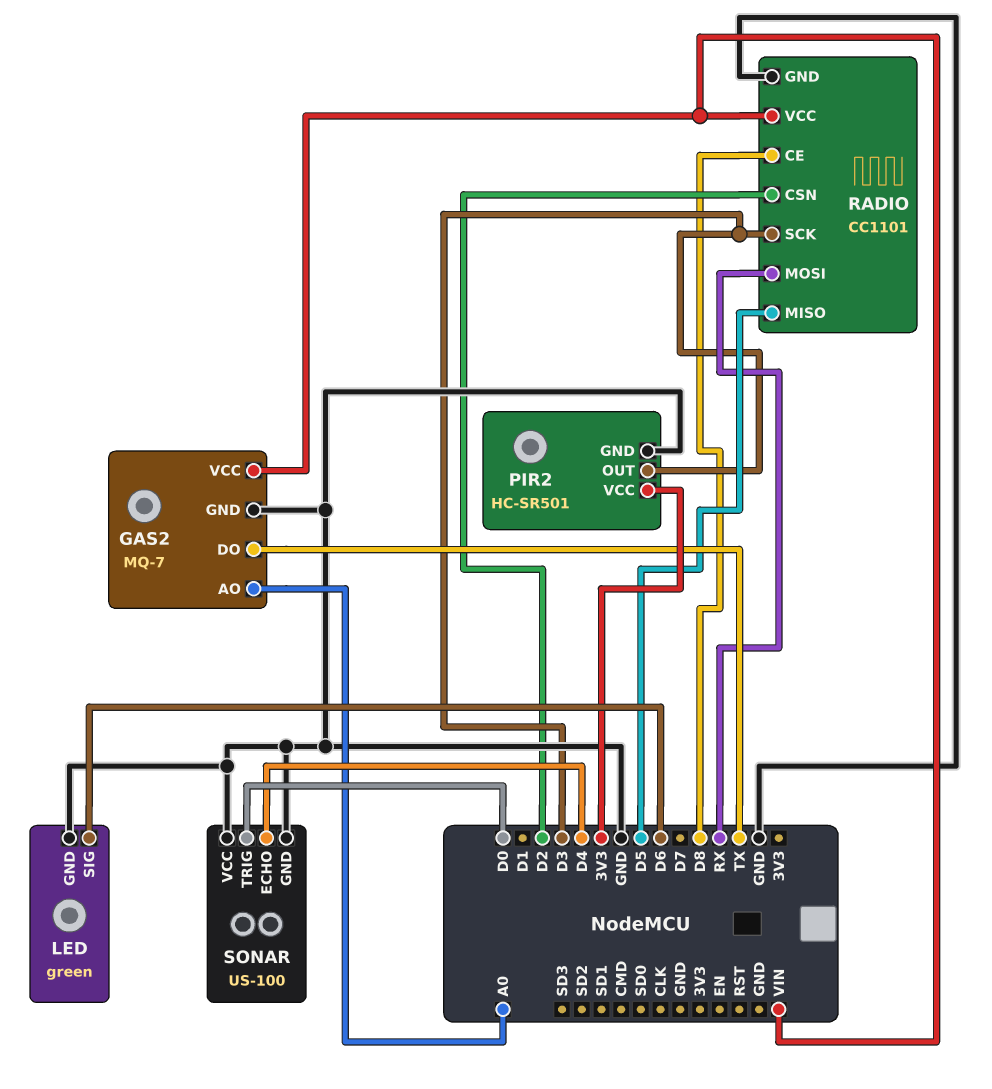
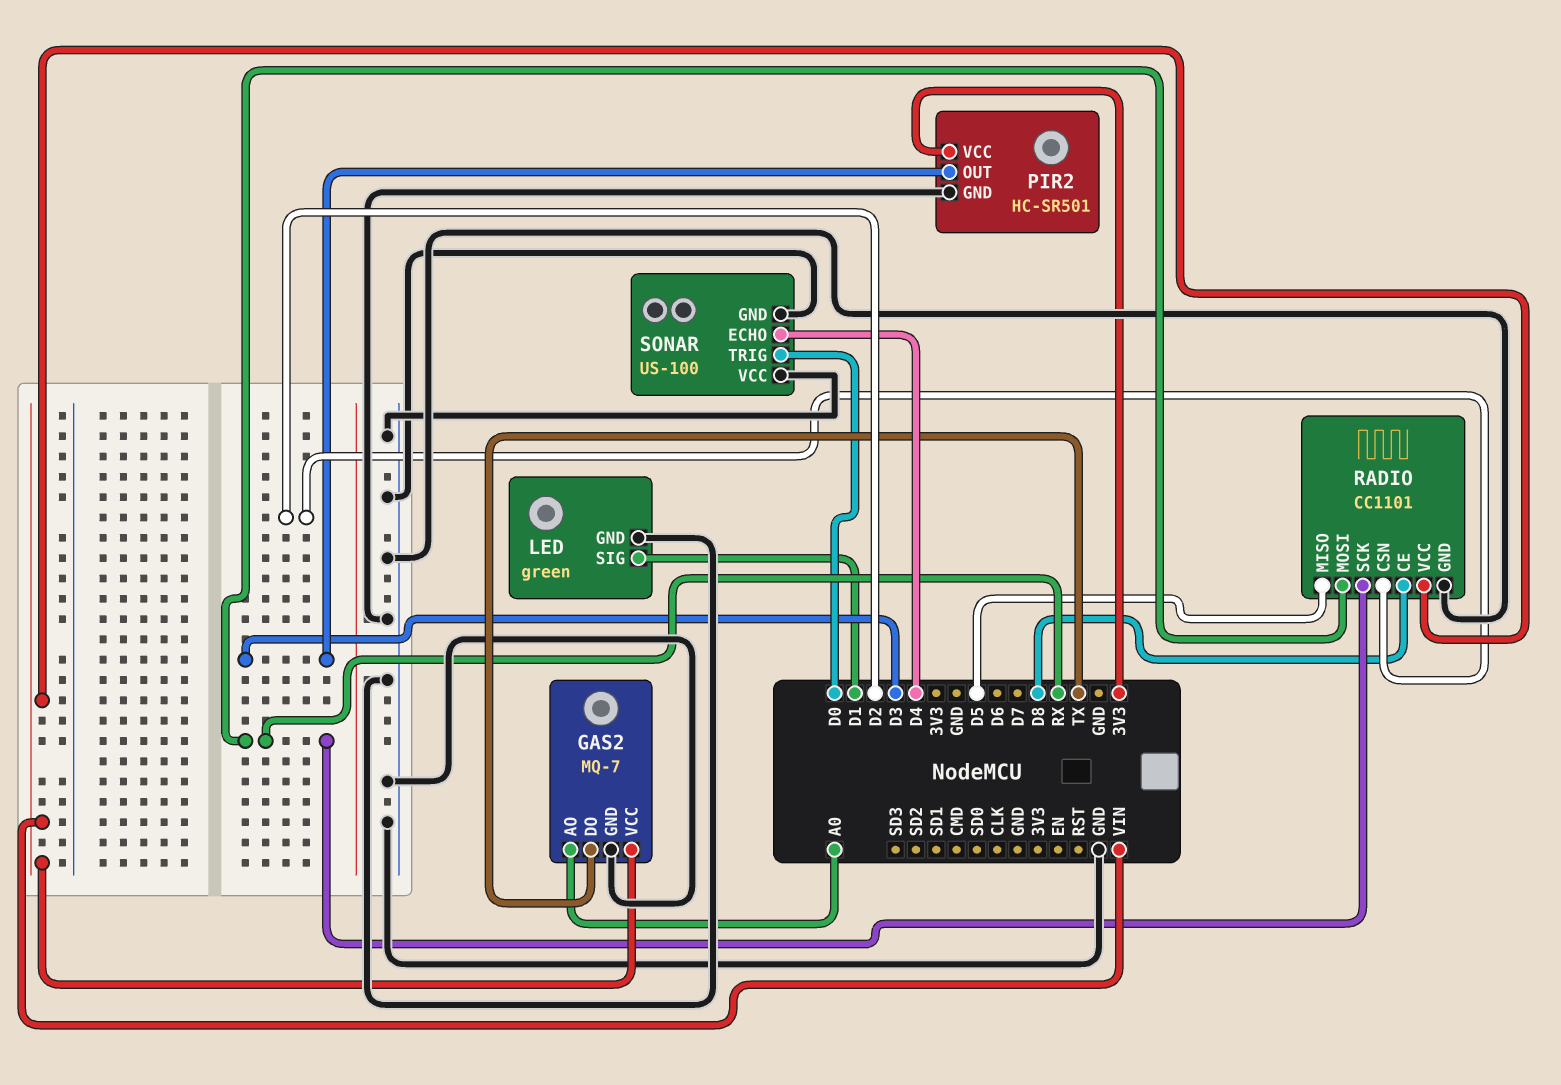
LED pin SIG: D6 -> D1
RADIO pin SCK: D3 -> RX

